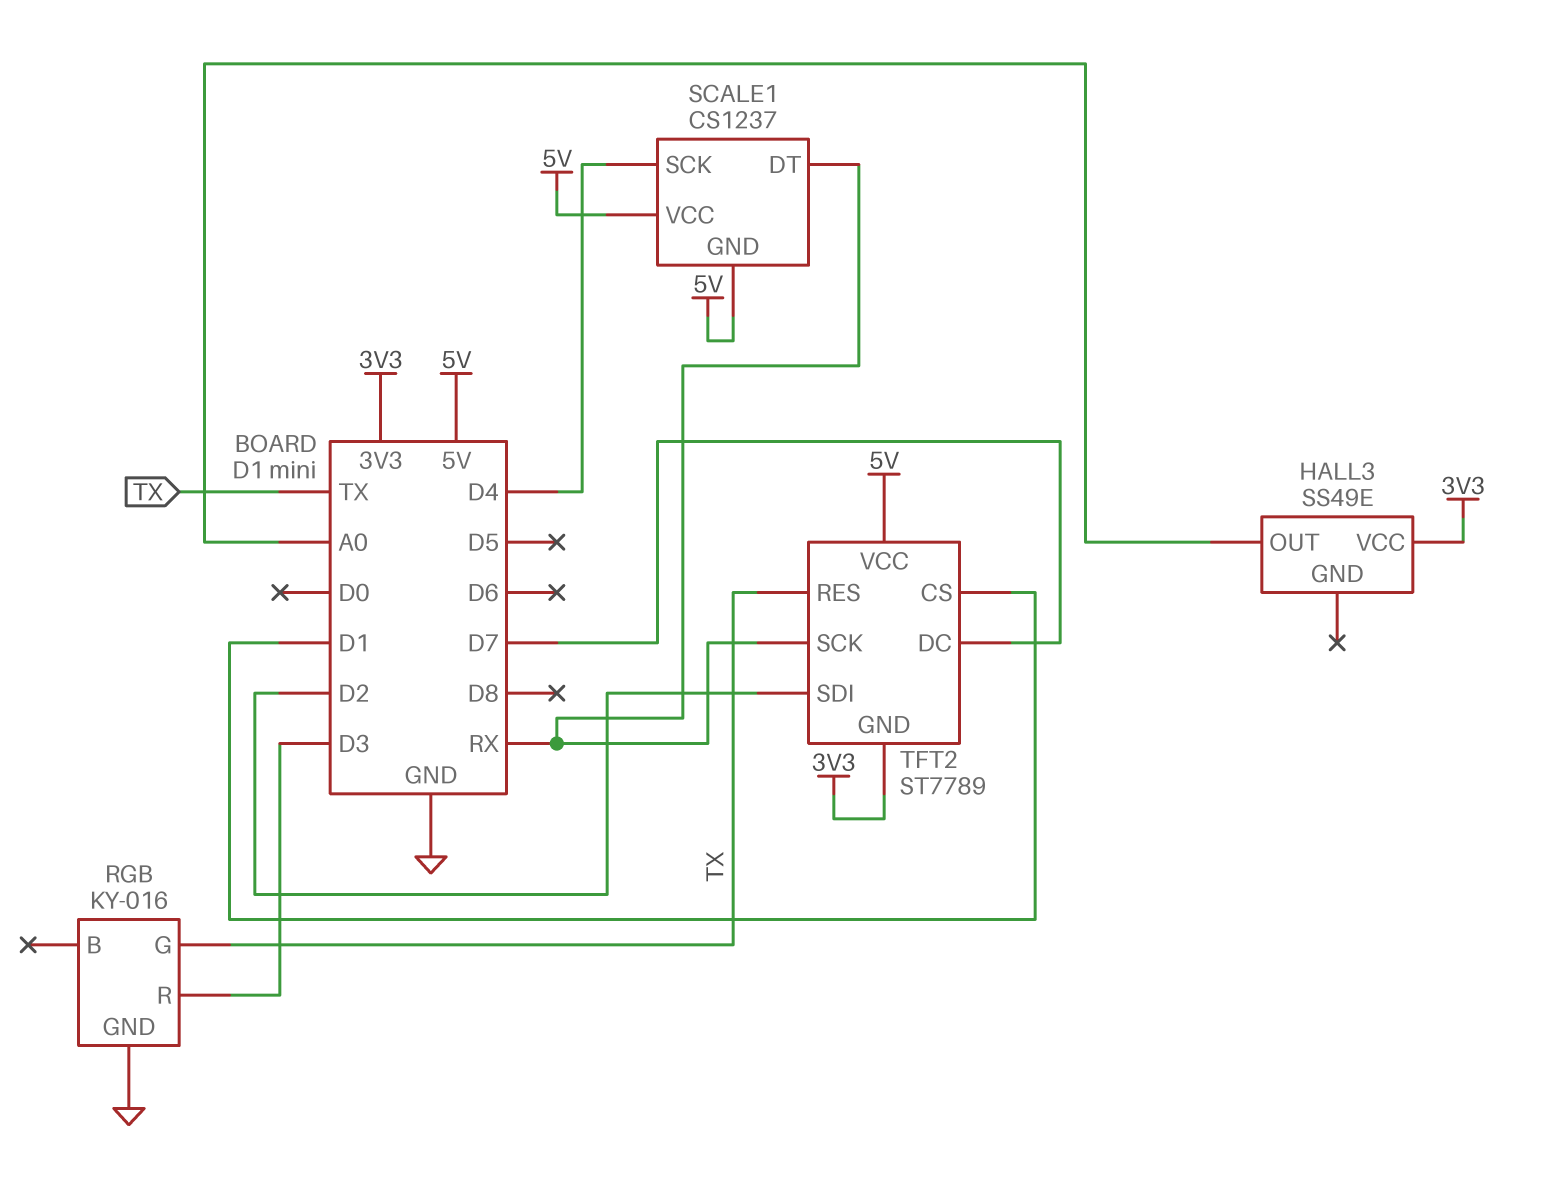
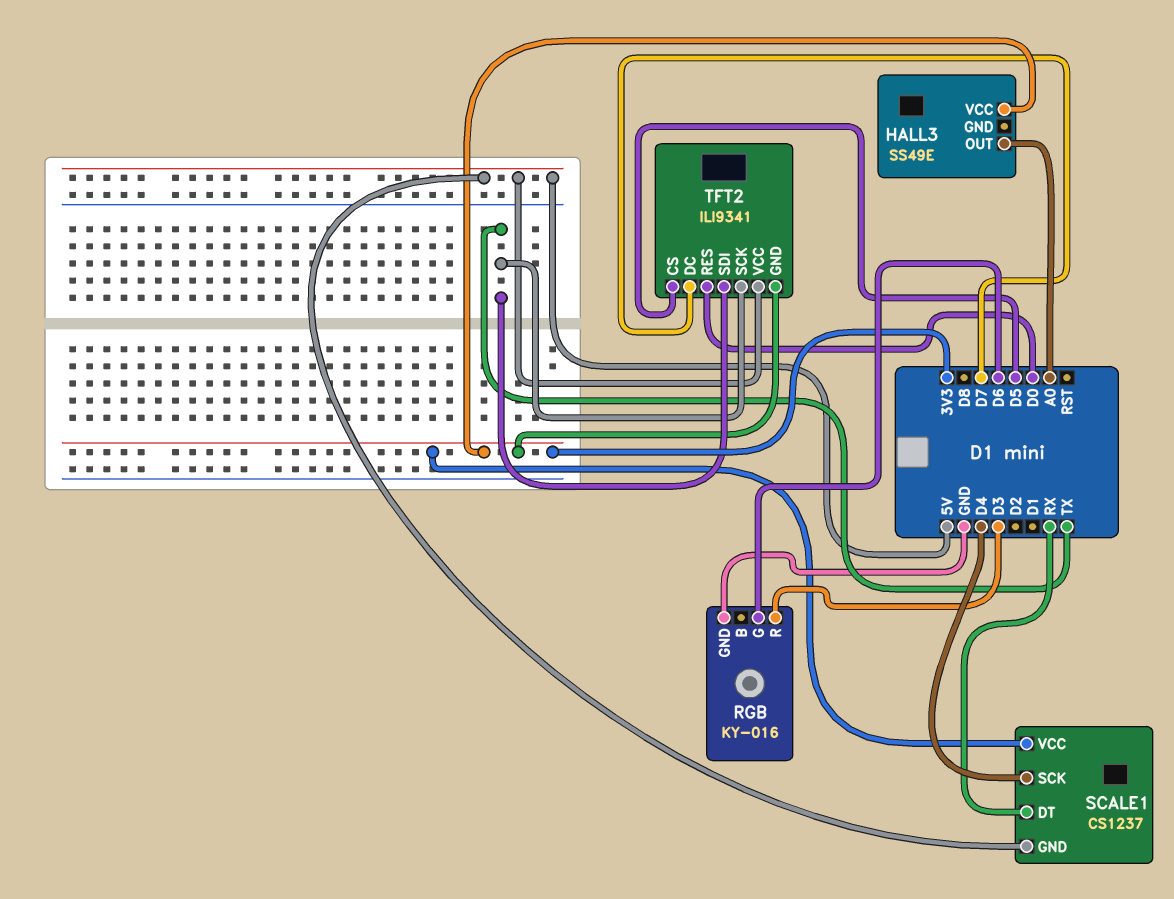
RGB pin G: TX -> D6
SCALE1 pin VCC: 5V -> 3V3
TFT2: ST7789 -> ILI9341
TFT2 pin CS: D1 -> D5
TFT2 pin RES: TX -> D0
TFT2 pin SCK: RX -> TX
TFT2 pin SDI: D2 -> TX

